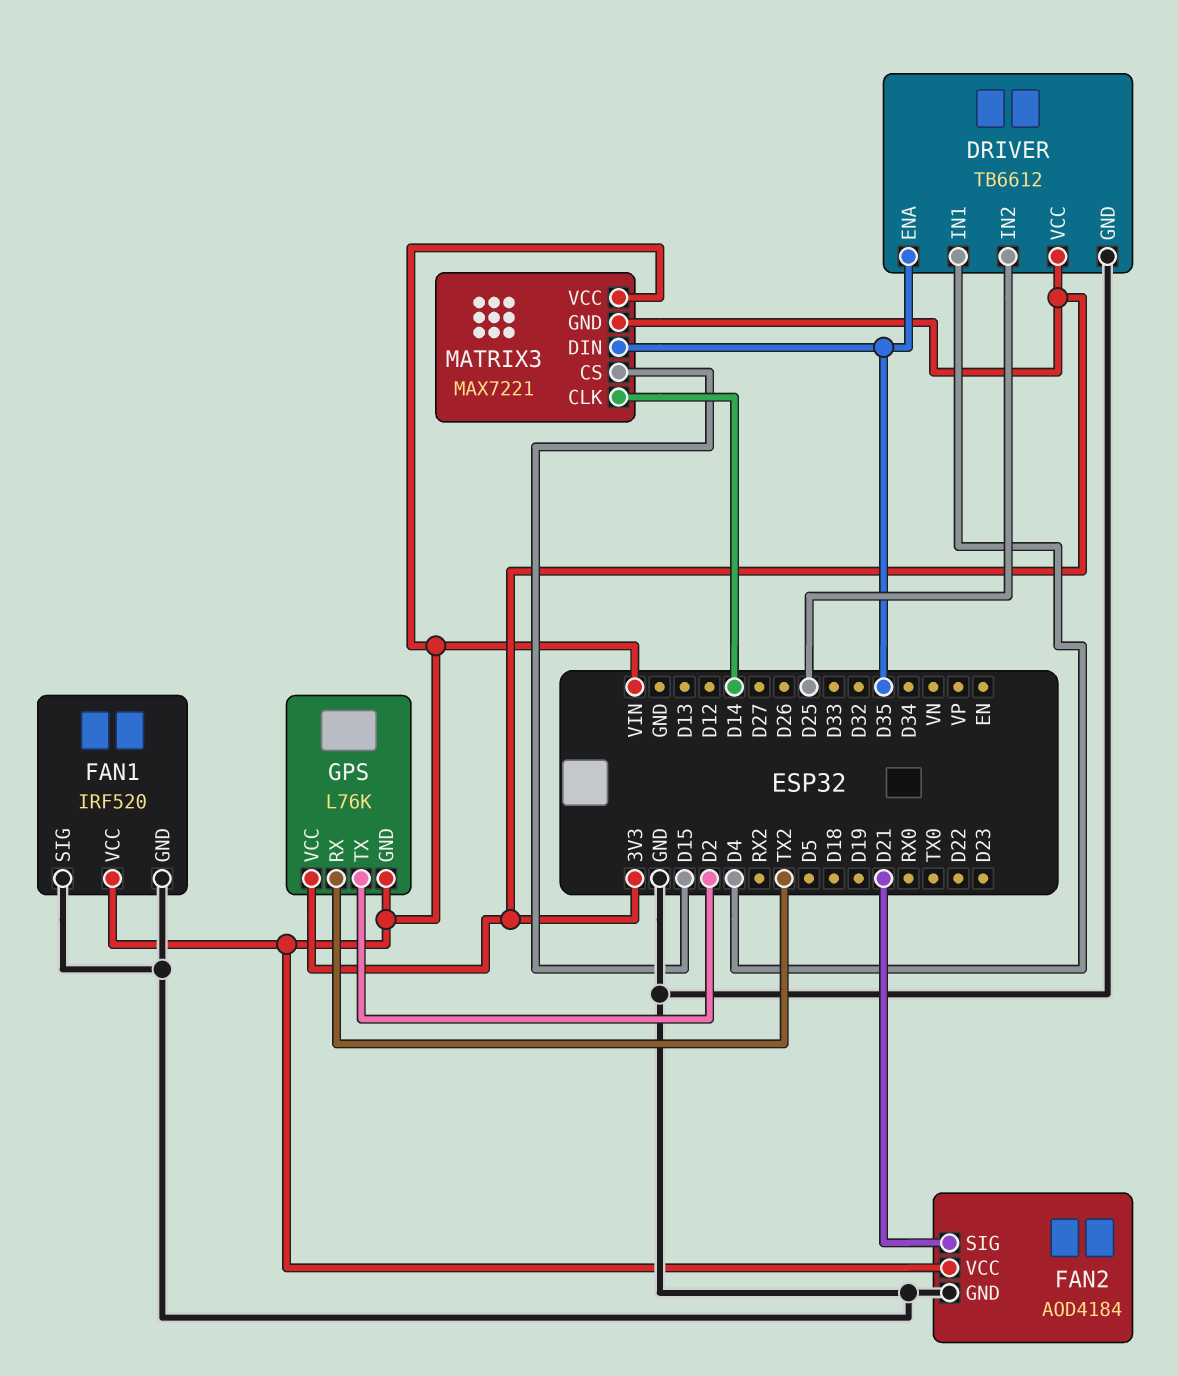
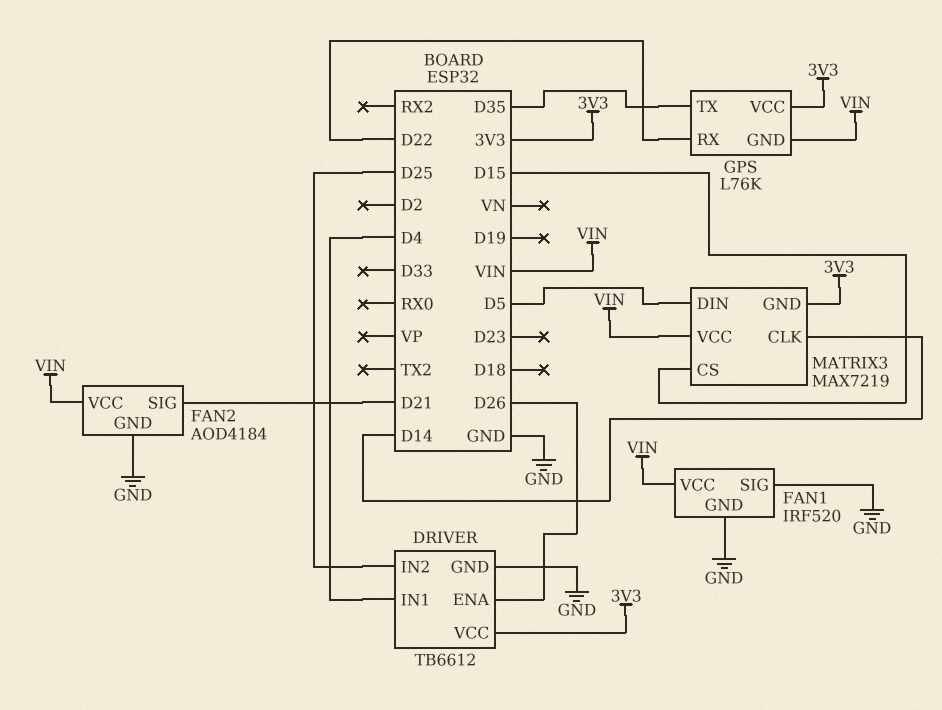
DRIVER pin ENA: D35 -> D26
GPS pin RX: TX2 -> D22
GPS pin TX: D2 -> D35
MATRIX3: MAX7221 -> MAX7219
MATRIX3 pin DIN: D35 -> D5

